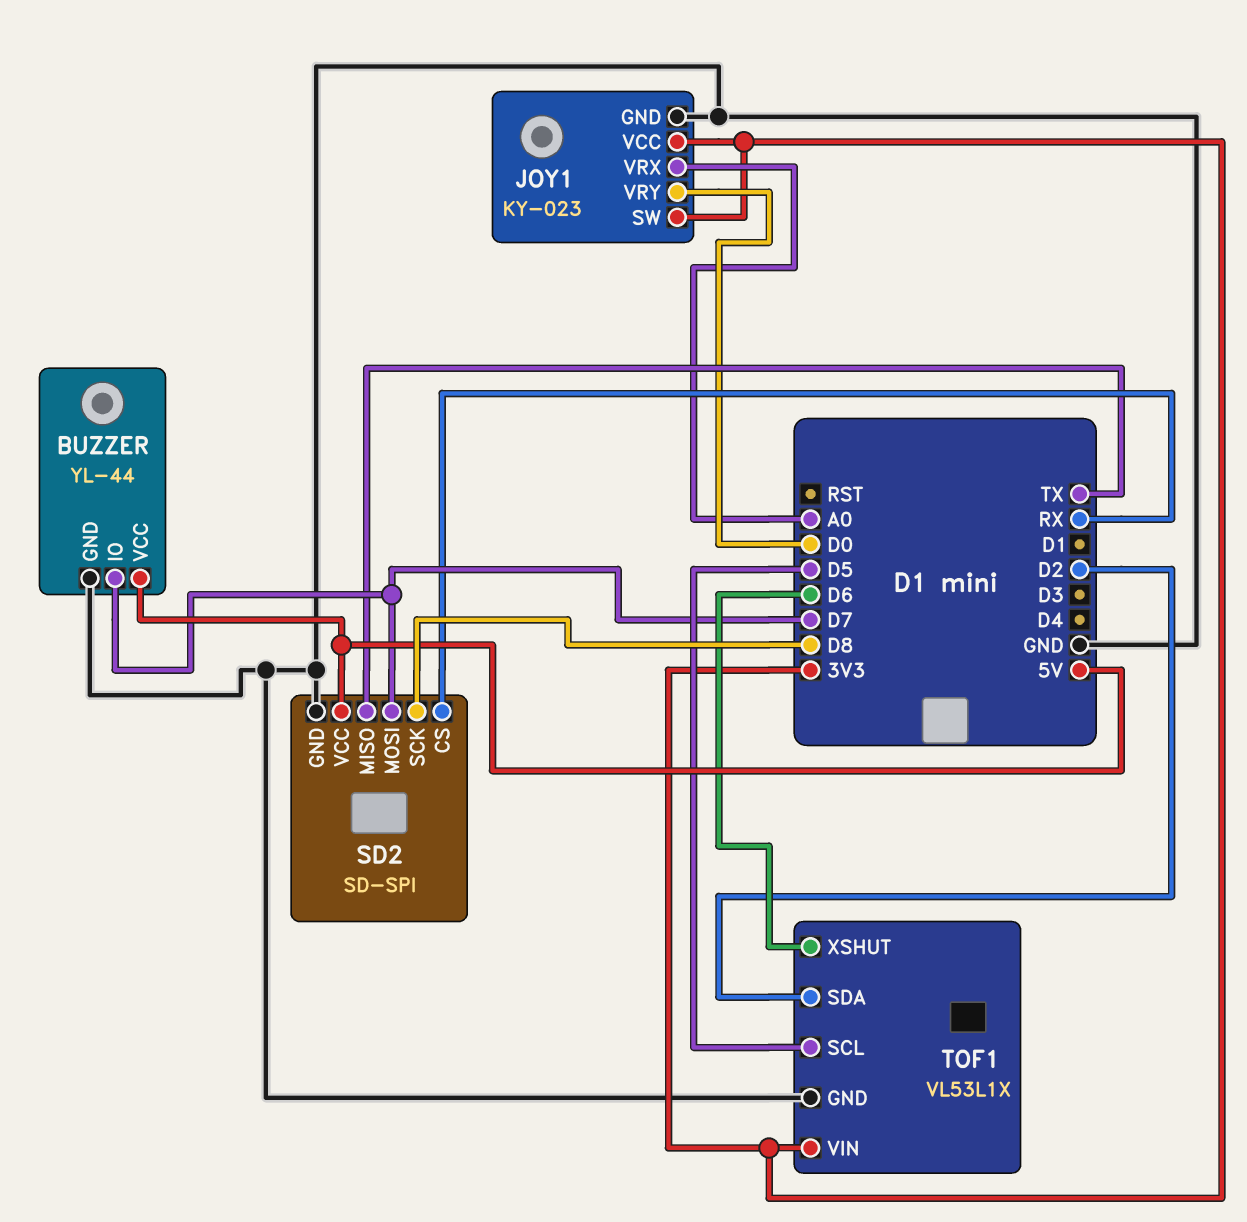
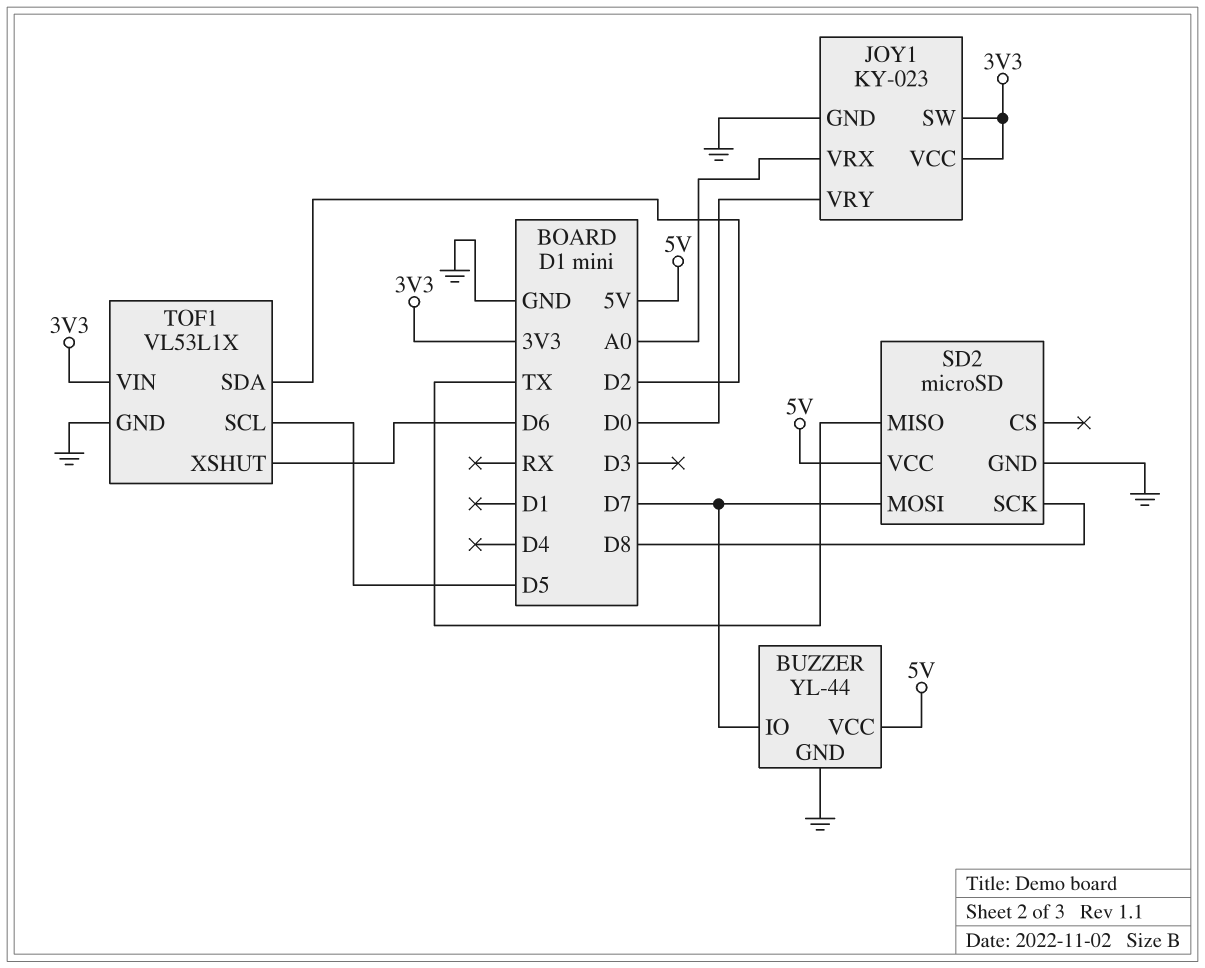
SD2: SD-SPI -> microSD
SD2 pin CS: RX -> none

